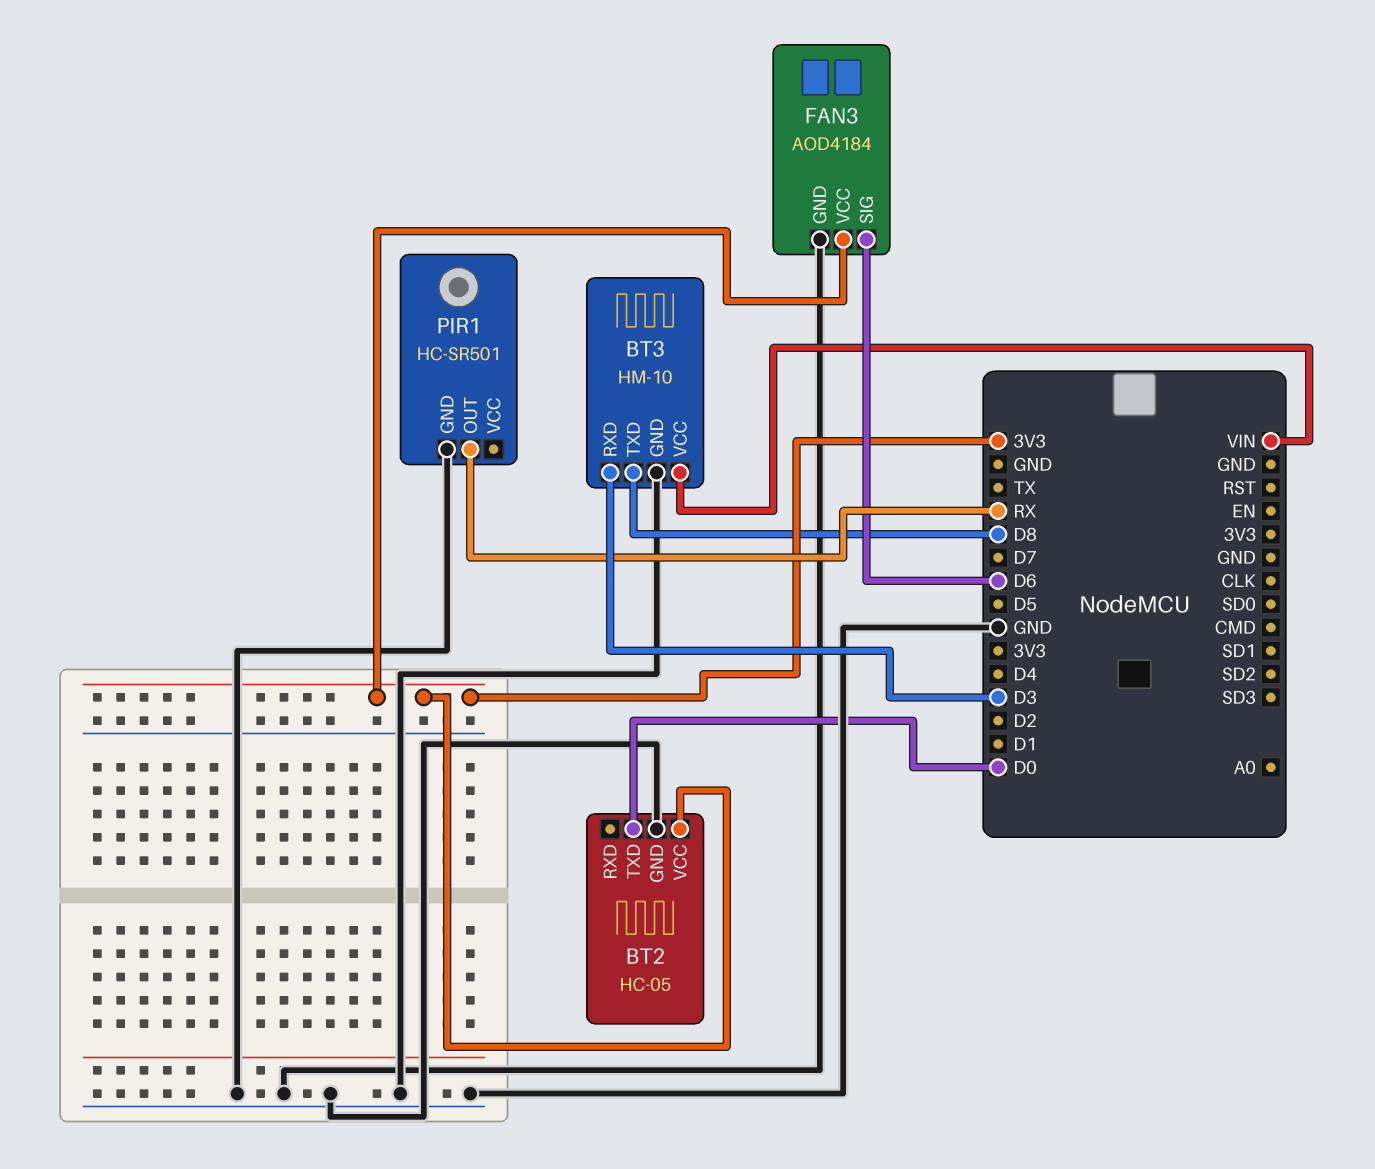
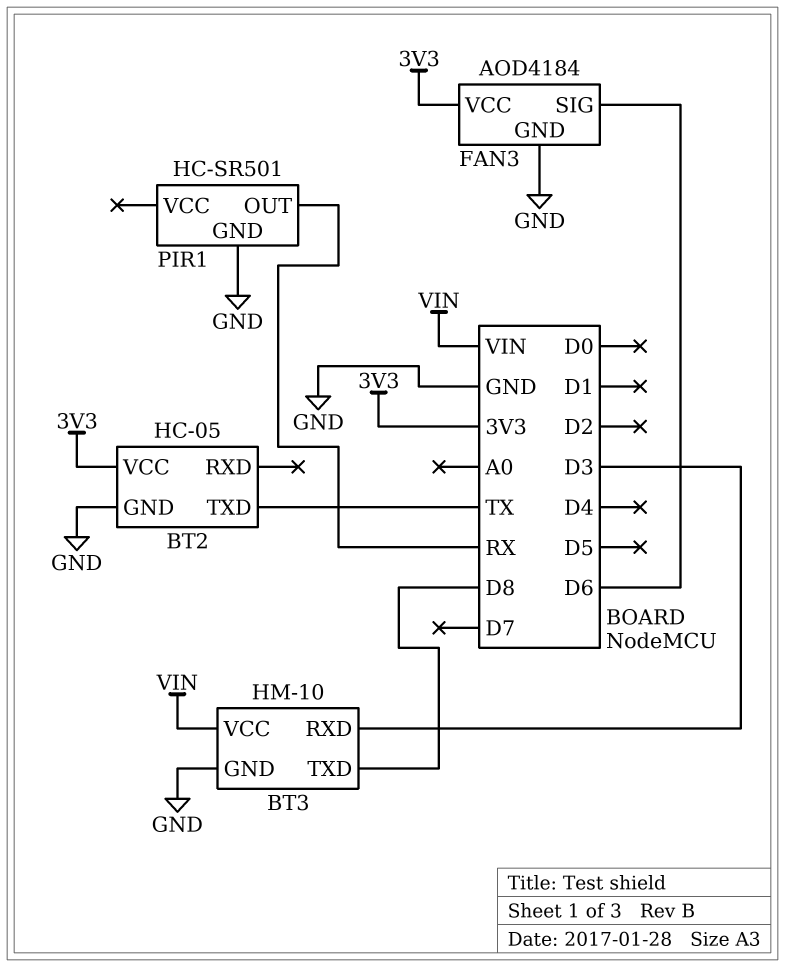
BT2 pin TXD: D0 -> TX

